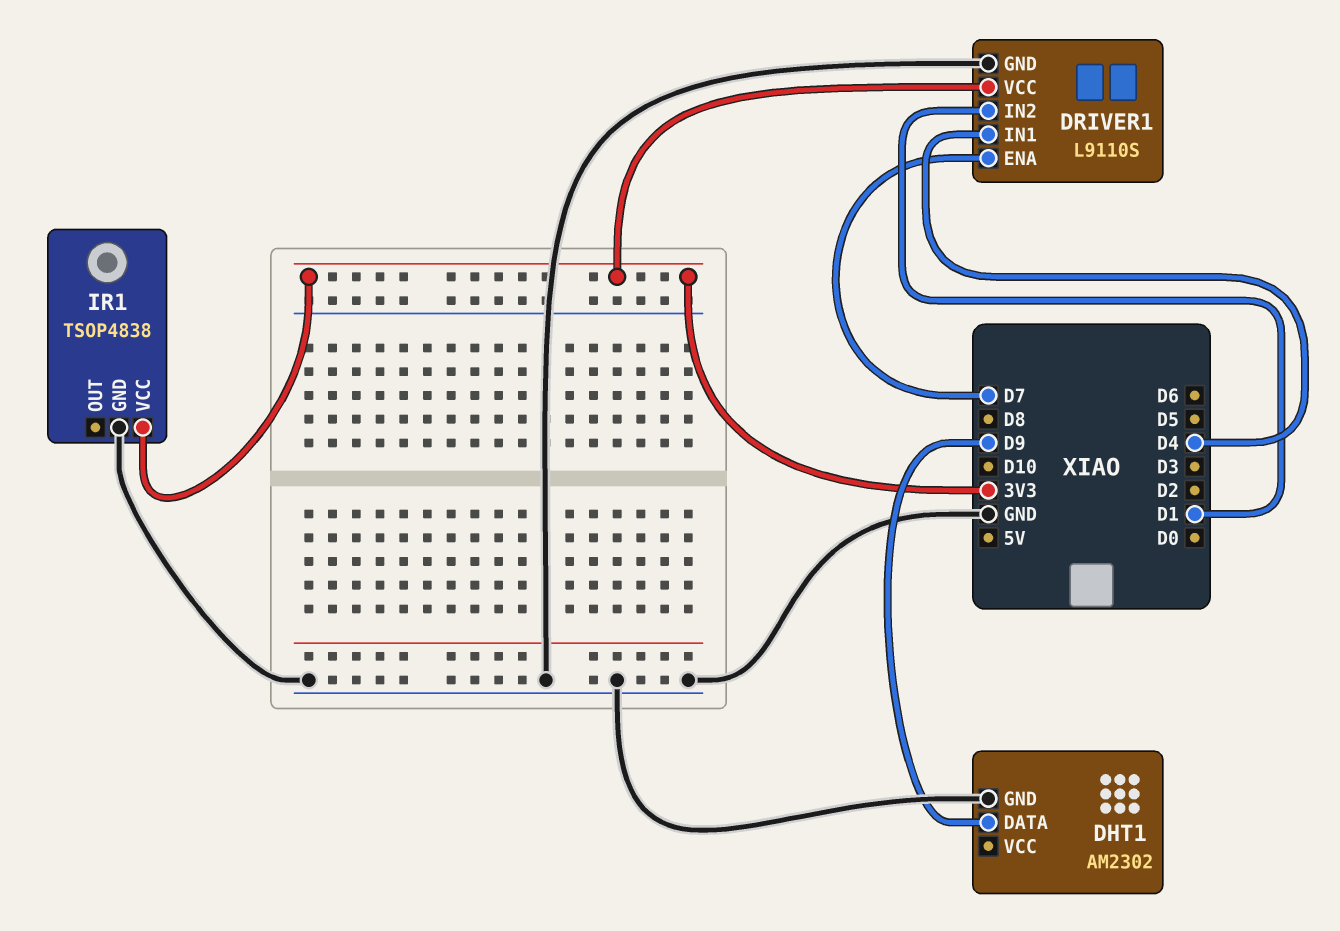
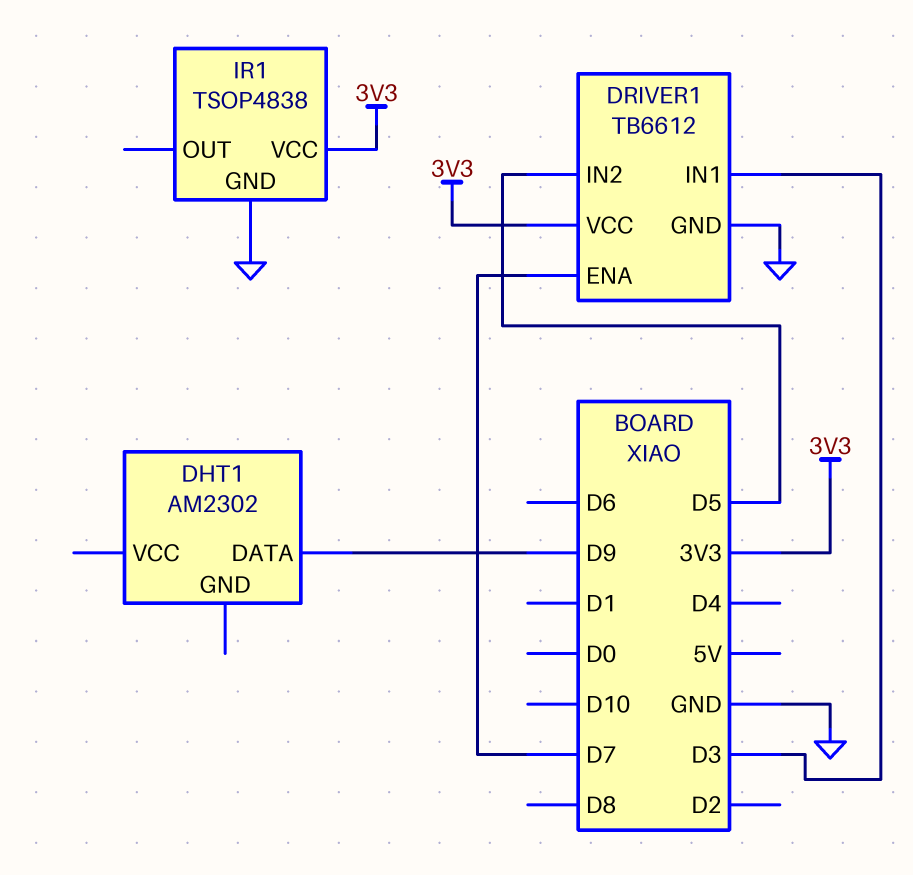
DHT1 pin GND: GND -> none
DRIVER1: L9110S -> TB6612
DRIVER1 pin IN1: D4 -> D3
DRIVER1 pin IN2: D1 -> D5

